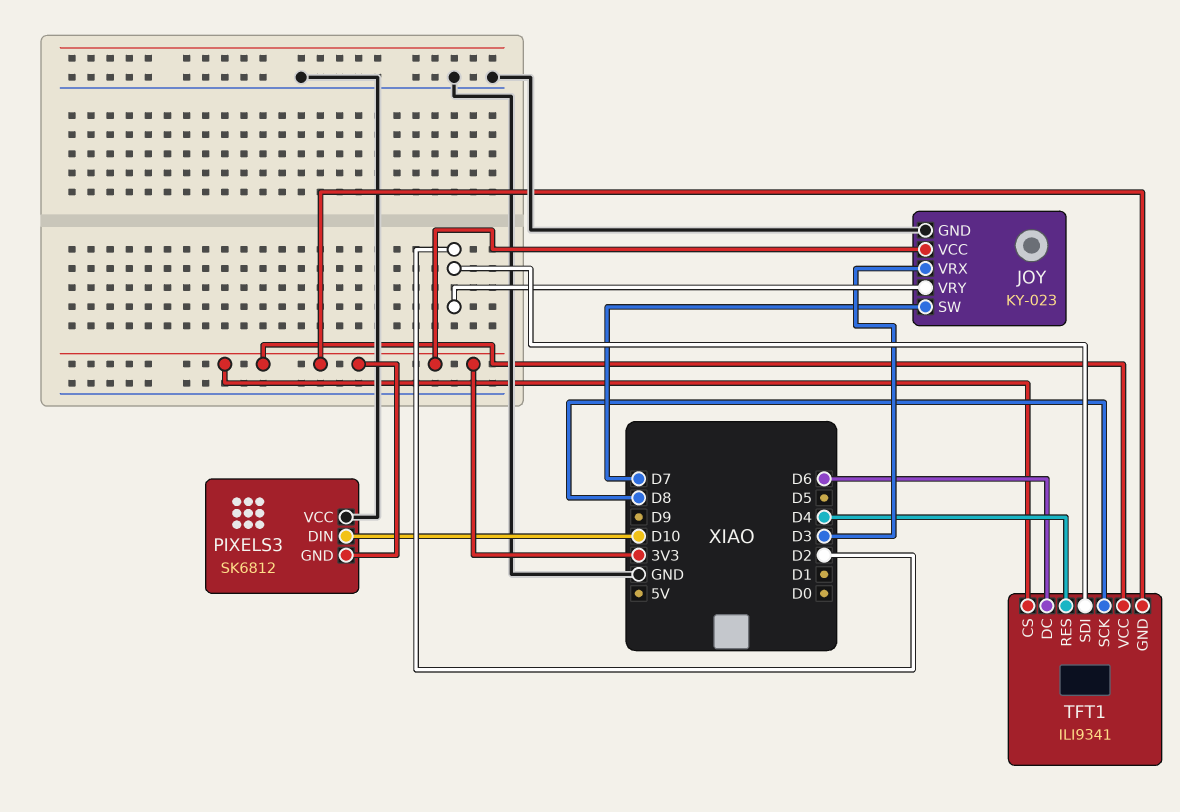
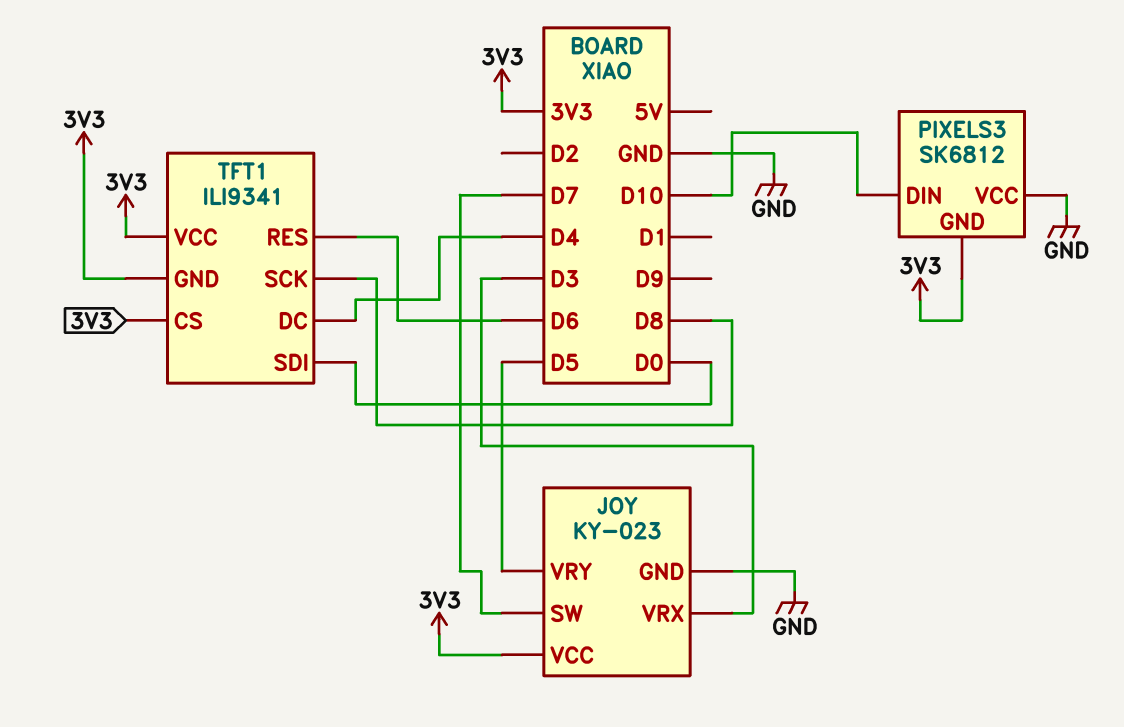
JOY pin VRY: D2 -> D5
TFT1 pin DC: D6 -> D4
TFT1 pin RES: D4 -> D6
TFT1 pin SDI: D2 -> D0

